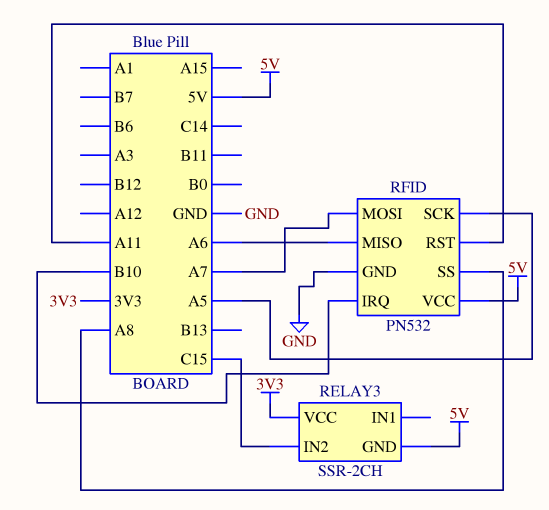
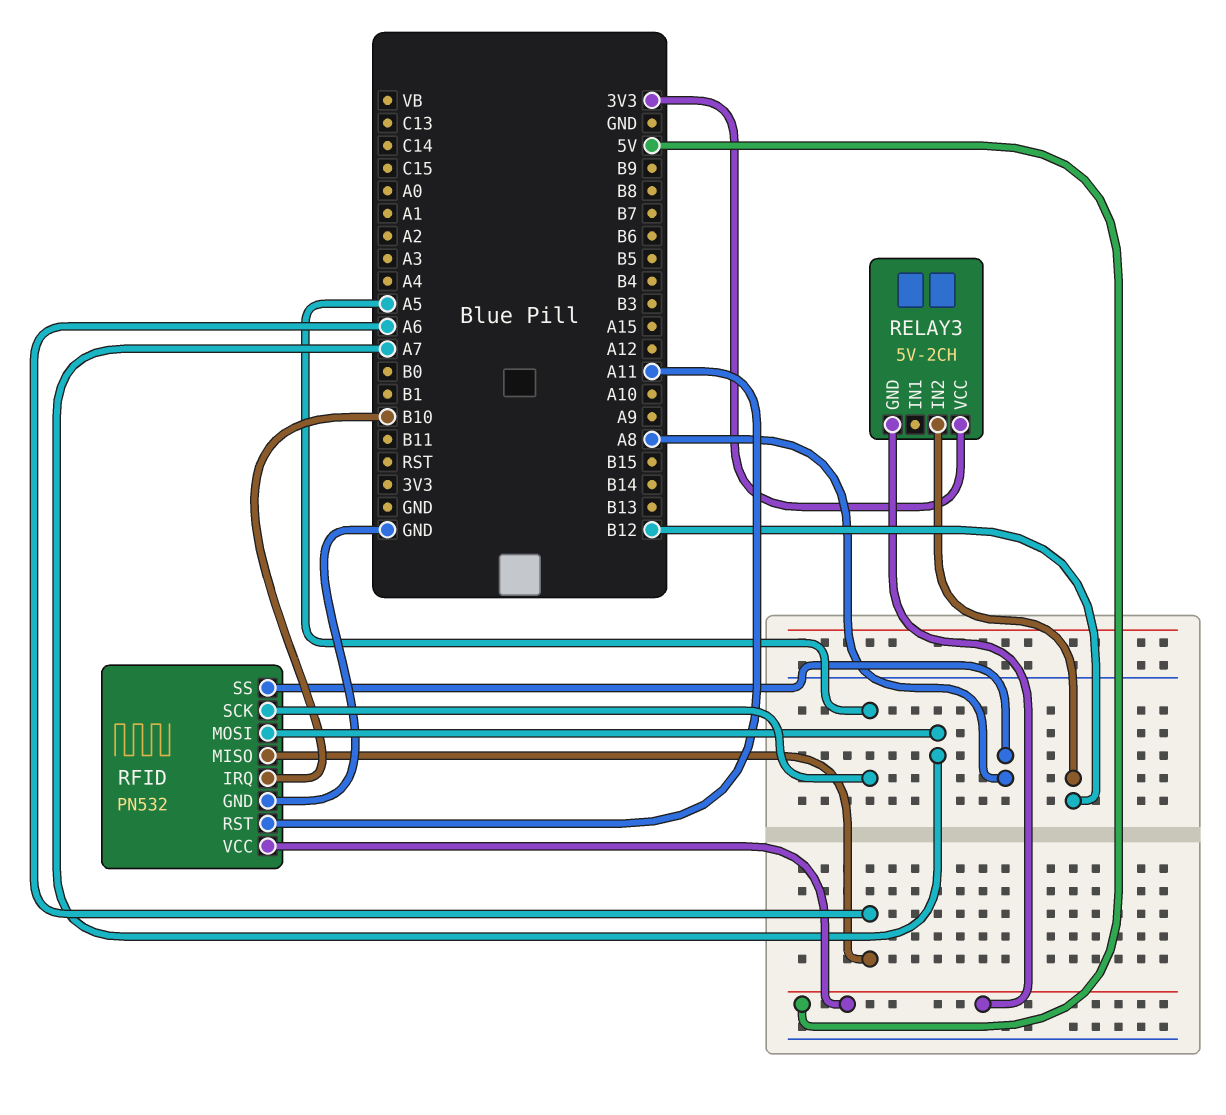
RELAY3: SSR-2CH -> 5V-2CH
RELAY3 pin IN2: C15 -> B12

